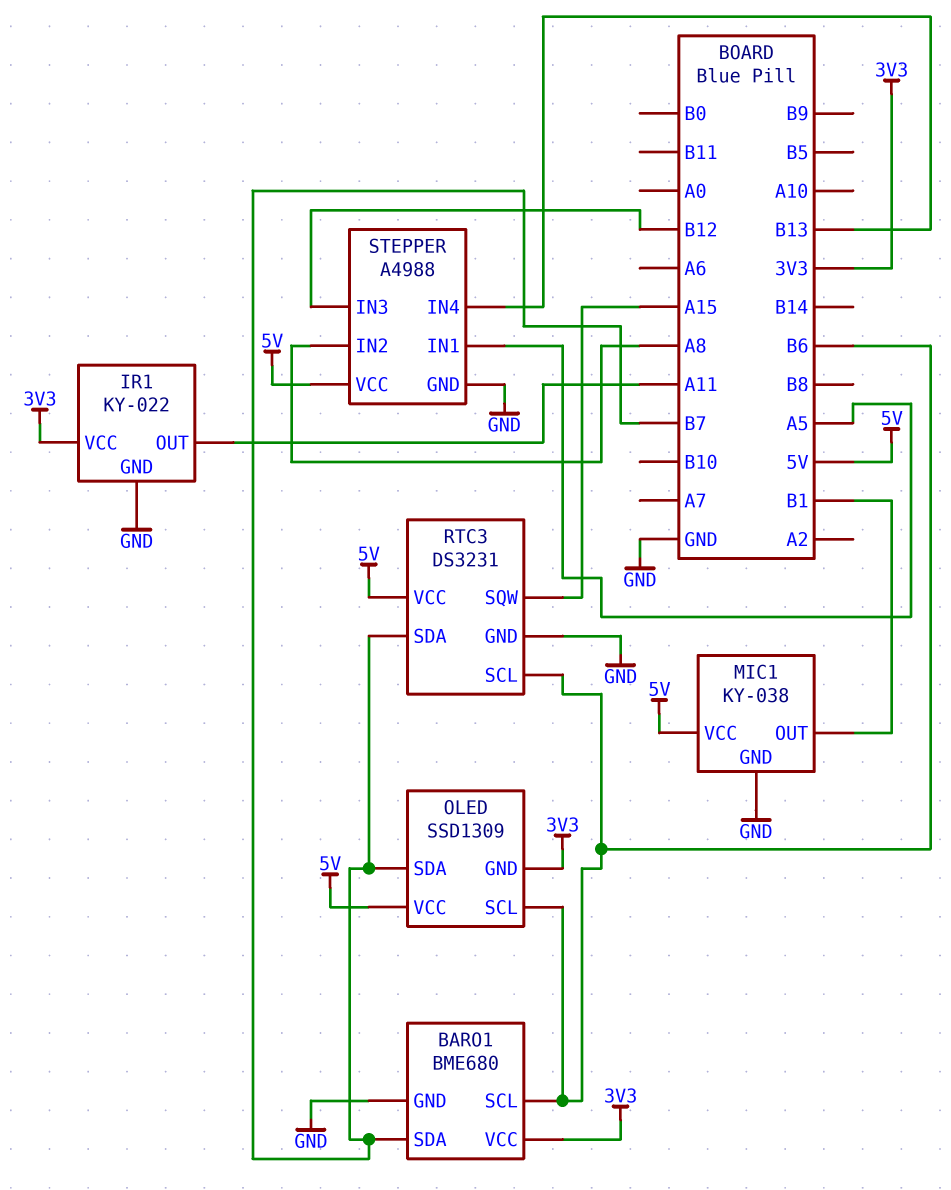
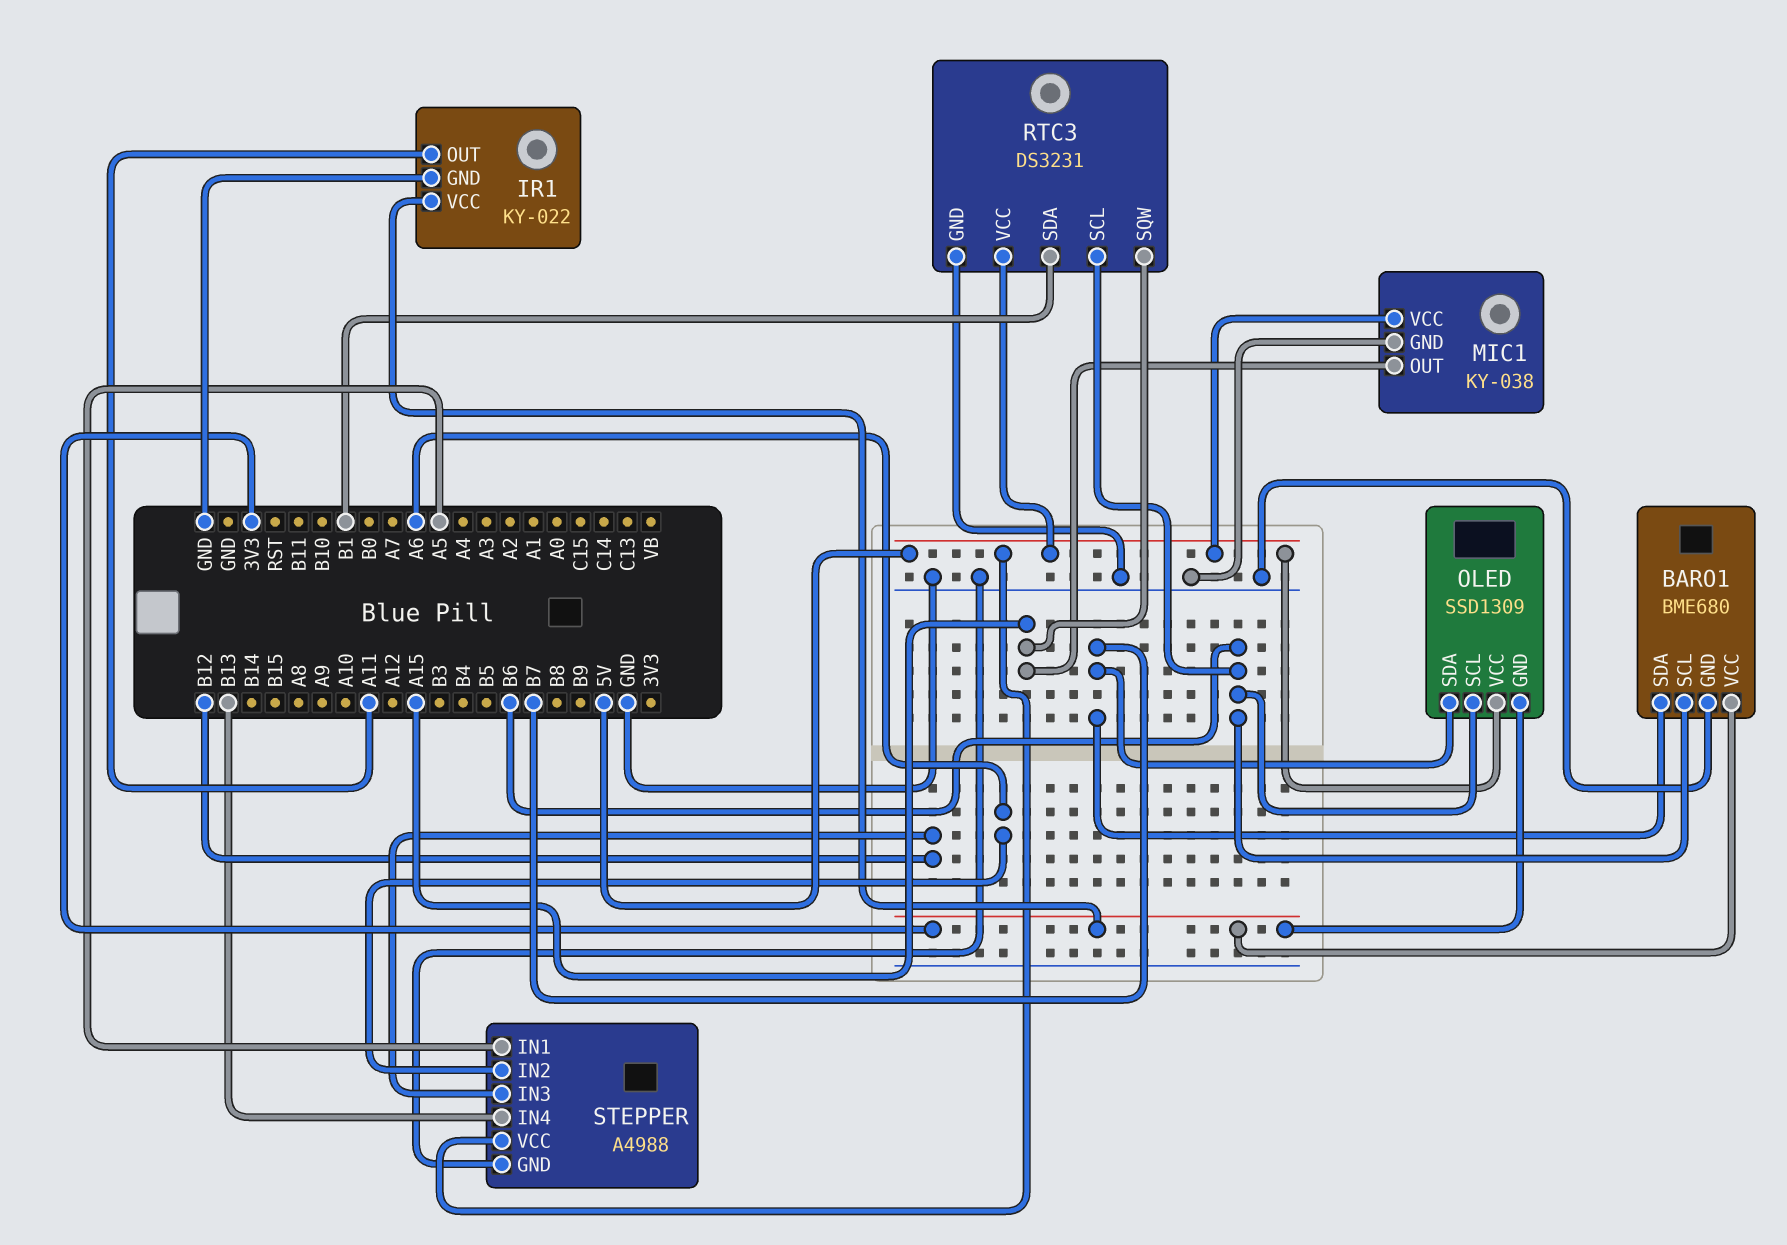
MIC1 pin OUT: B1 -> A15
RTC3 pin SDA: B7 -> B1
STEPPER pin IN2: A8 -> A6

